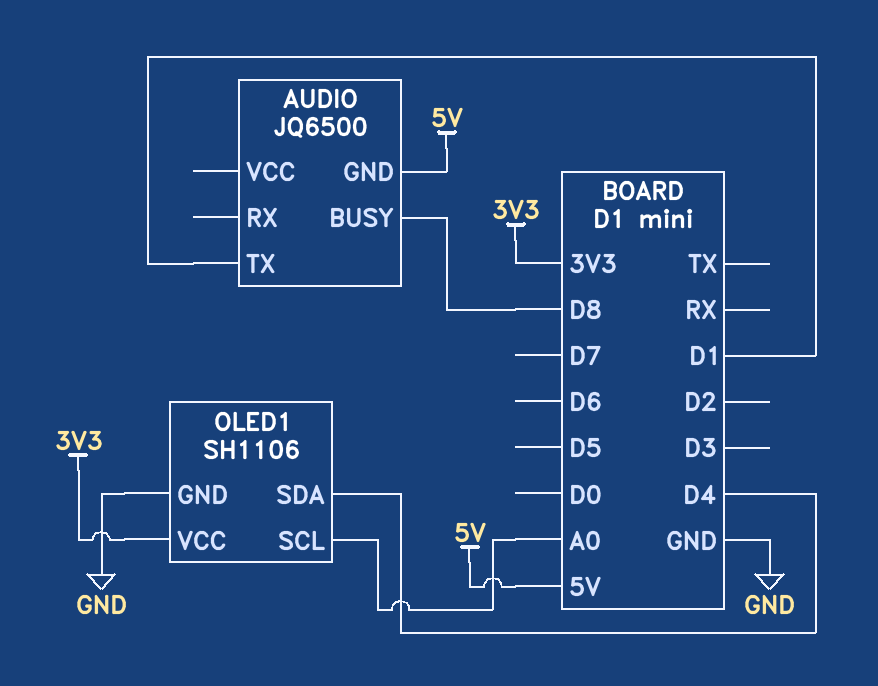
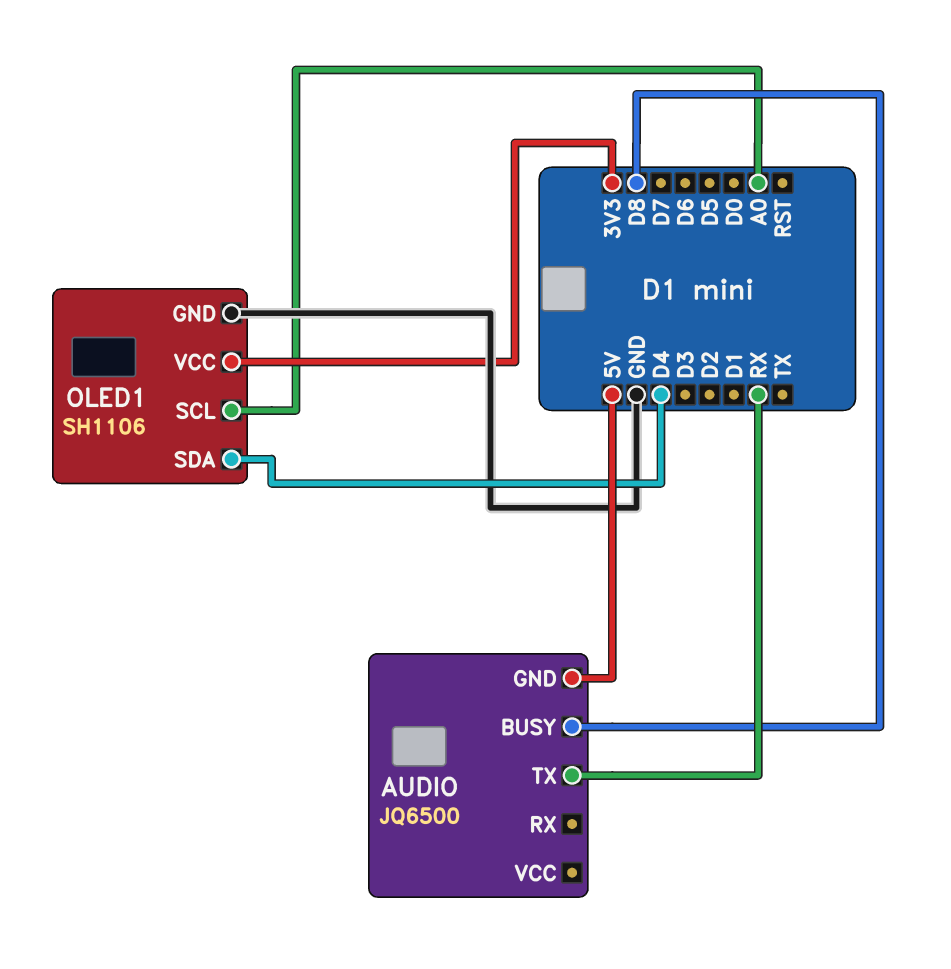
AUDIO pin TX: D1 -> RX

